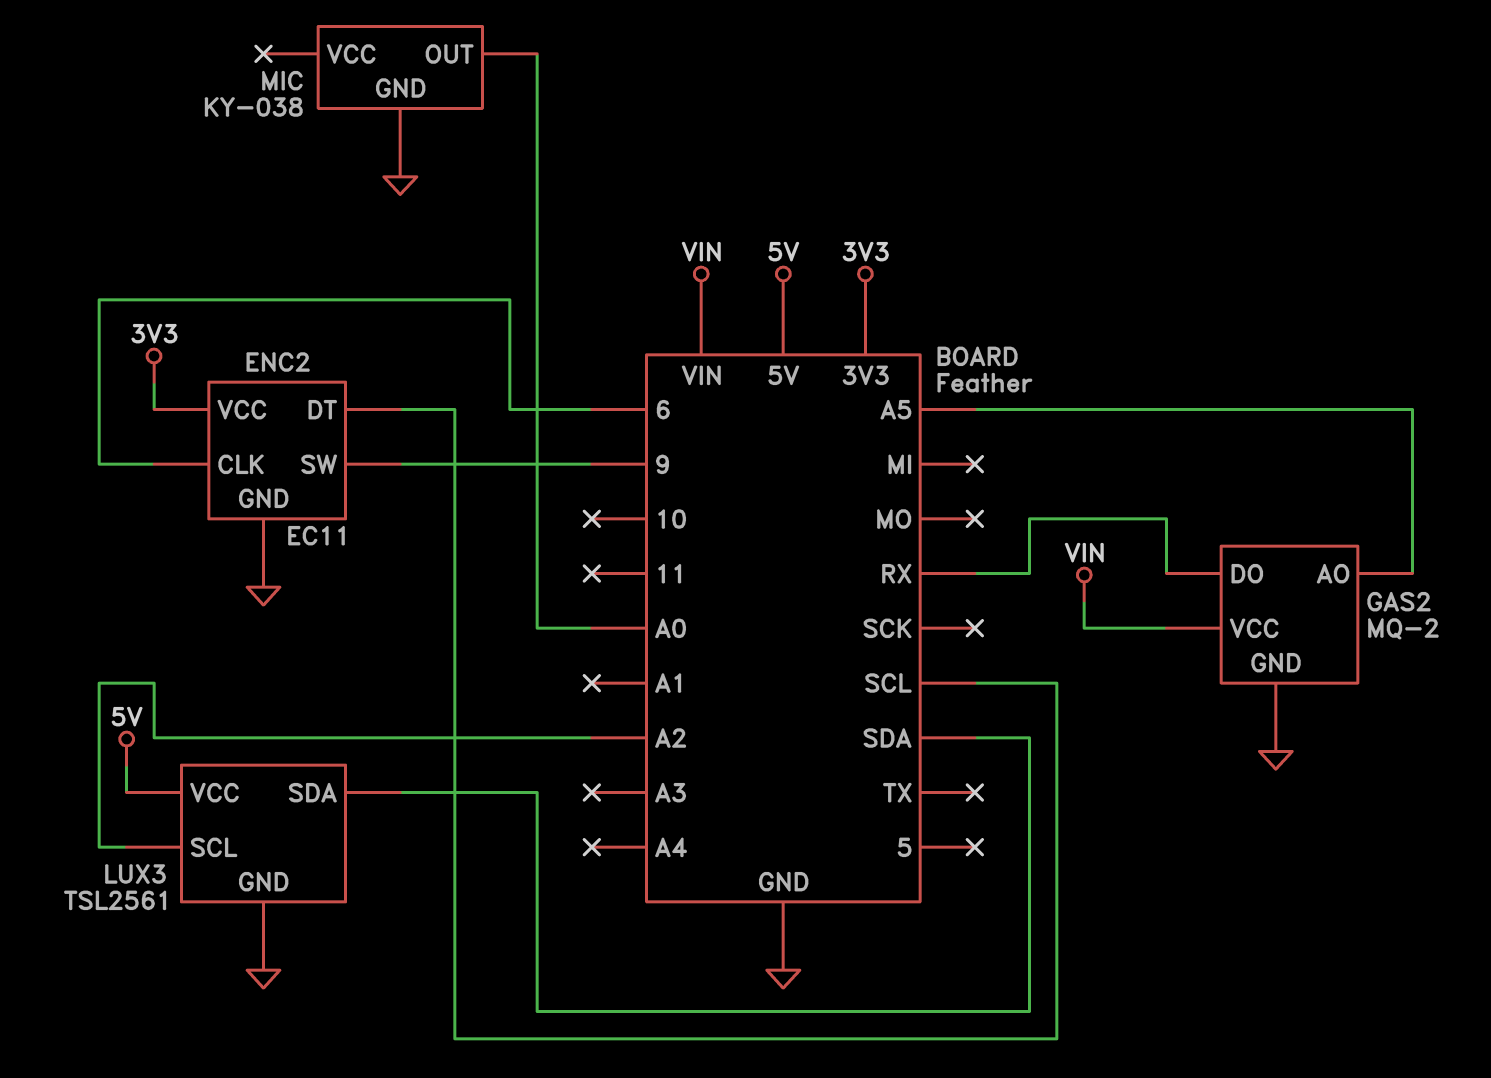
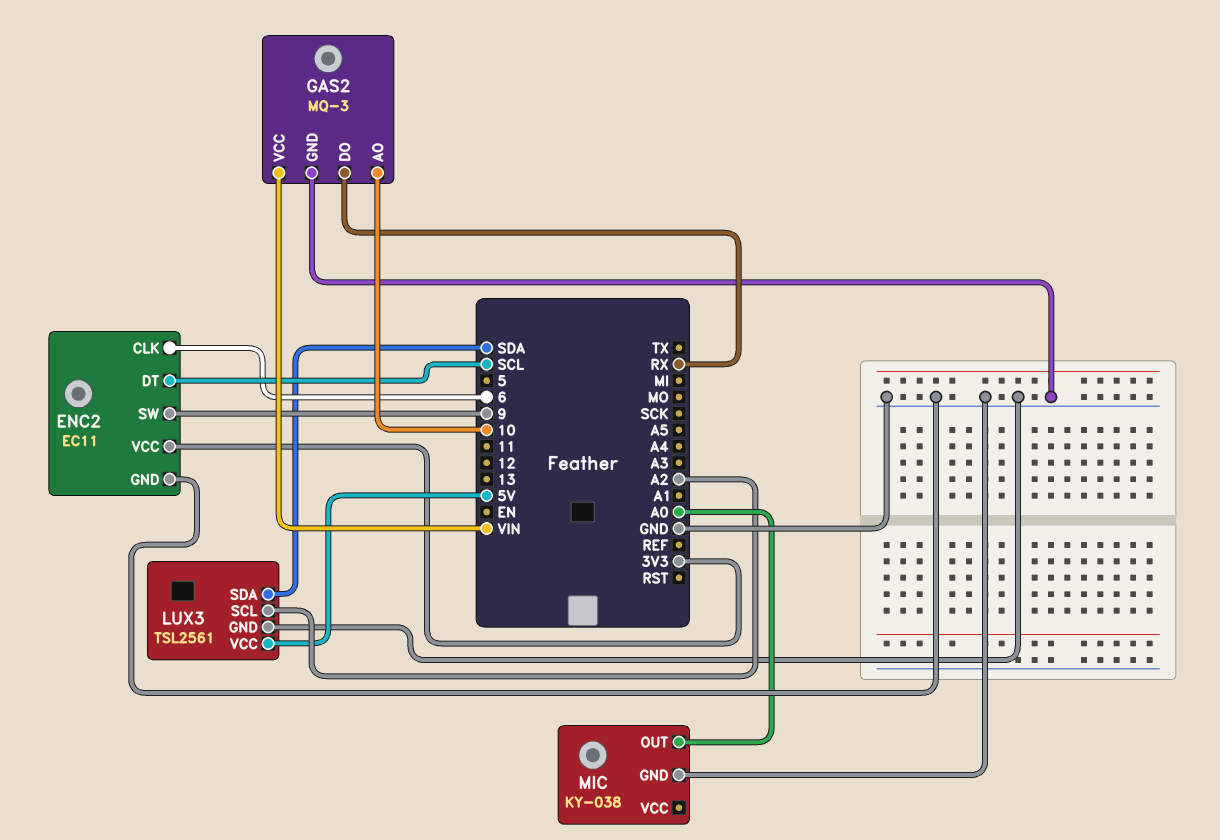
GAS2: MQ-2 -> MQ-3
GAS2 pin AO: A5 -> 10

